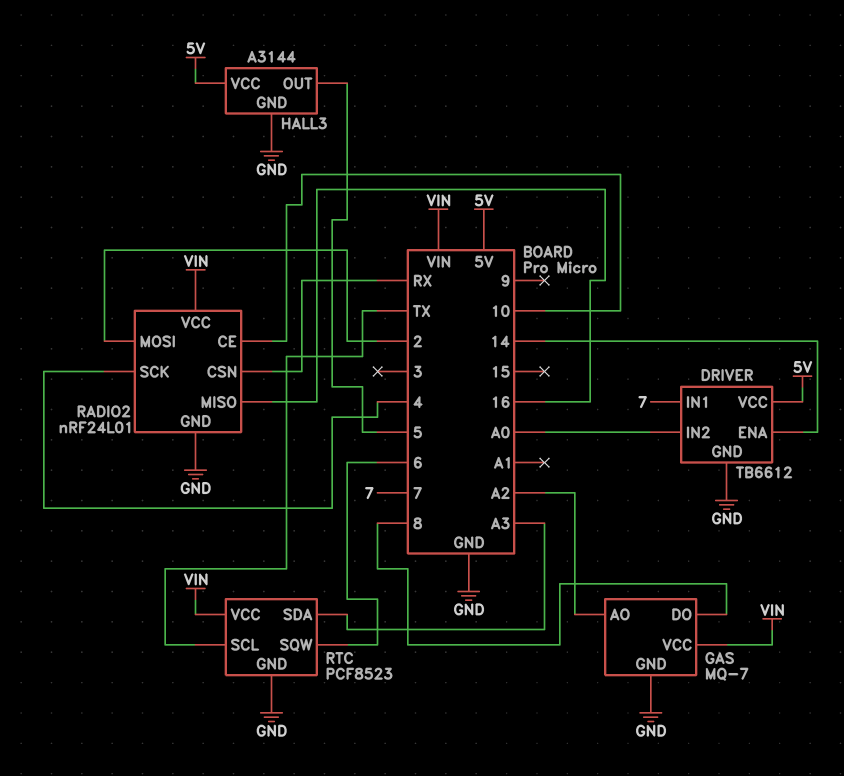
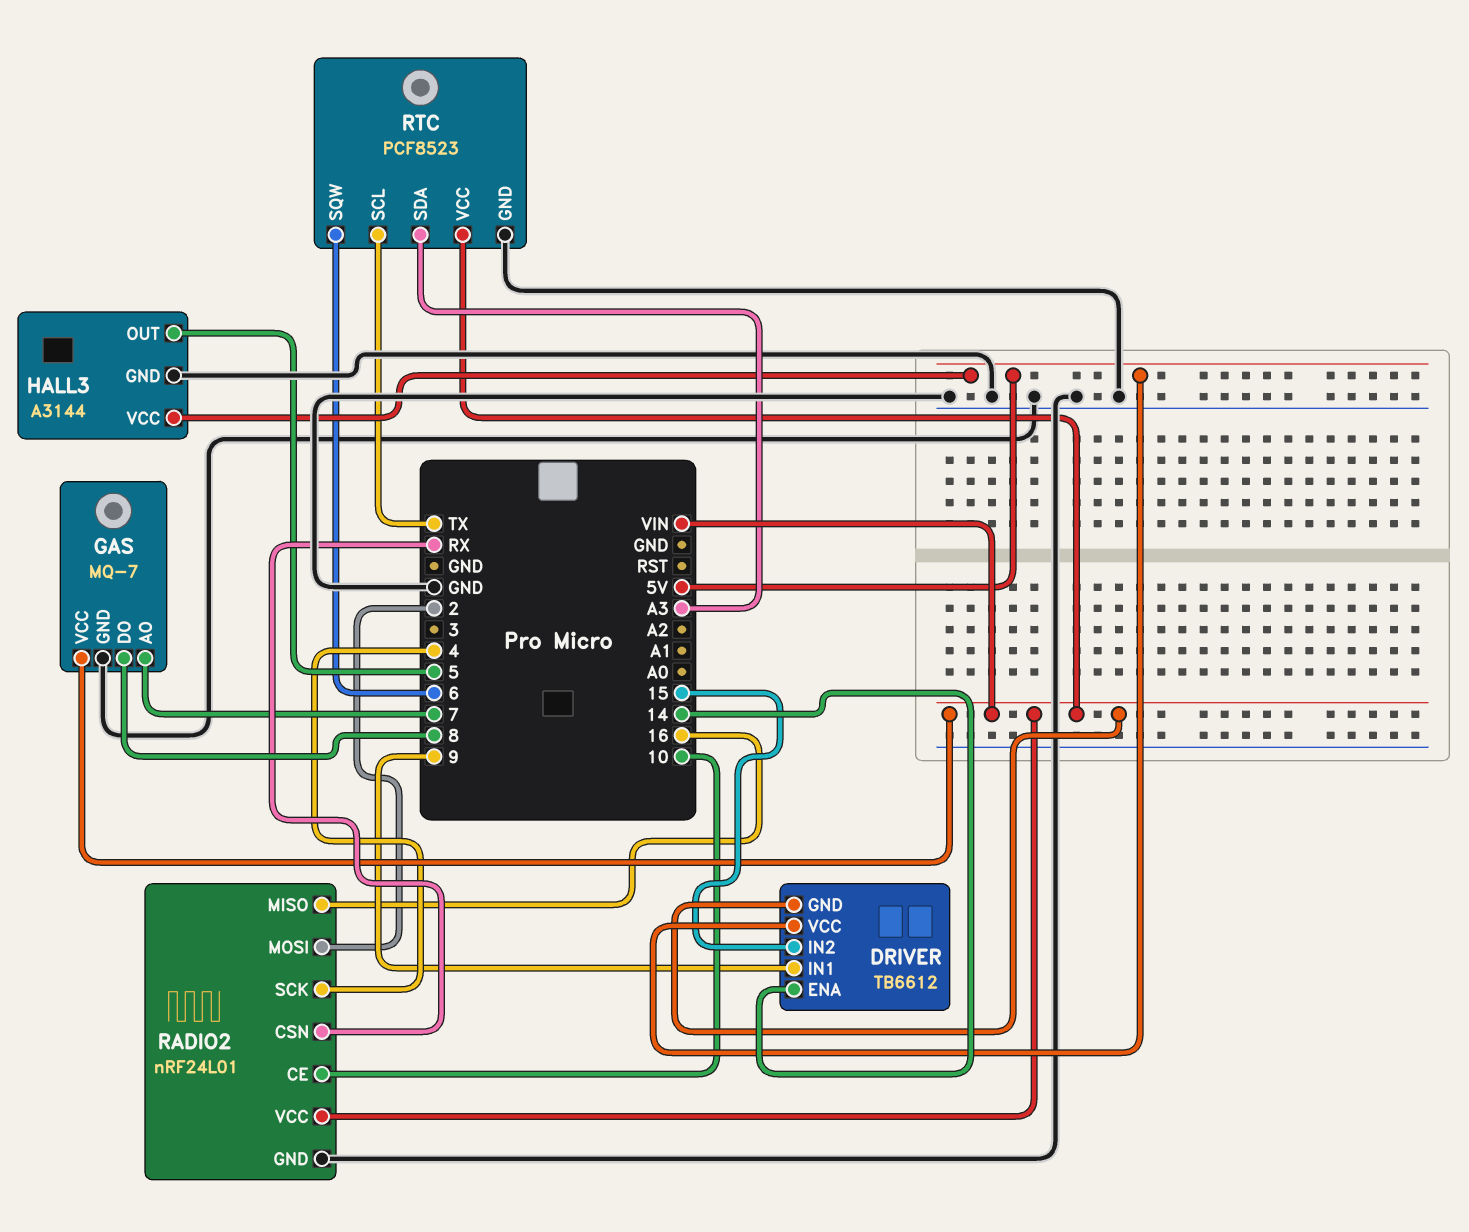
DRIVER pin GND: GND -> VIN
DRIVER pin IN1: 7 -> 9
DRIVER pin IN2: A0 -> 15
GAS pin AO: A2 -> 7

